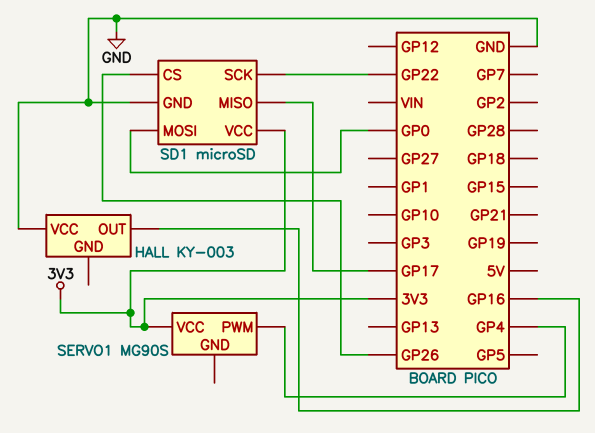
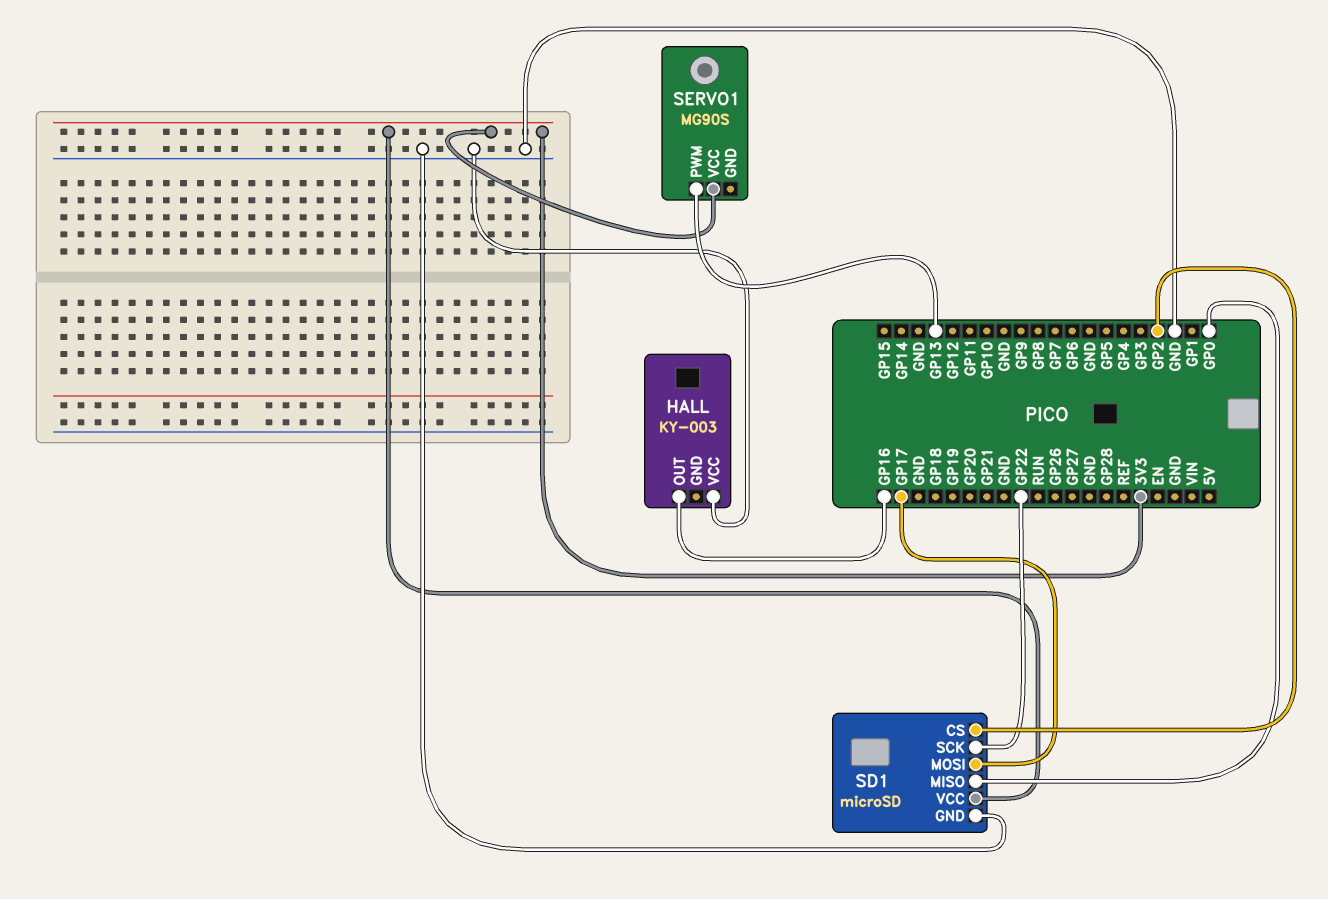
SD1 pin CS: GP26 -> GP2
SD1 pin MISO: GP17 -> GP0
SD1 pin MOSI: GP0 -> GP17
SERVO1 pin PWM: GP4 -> GP13

